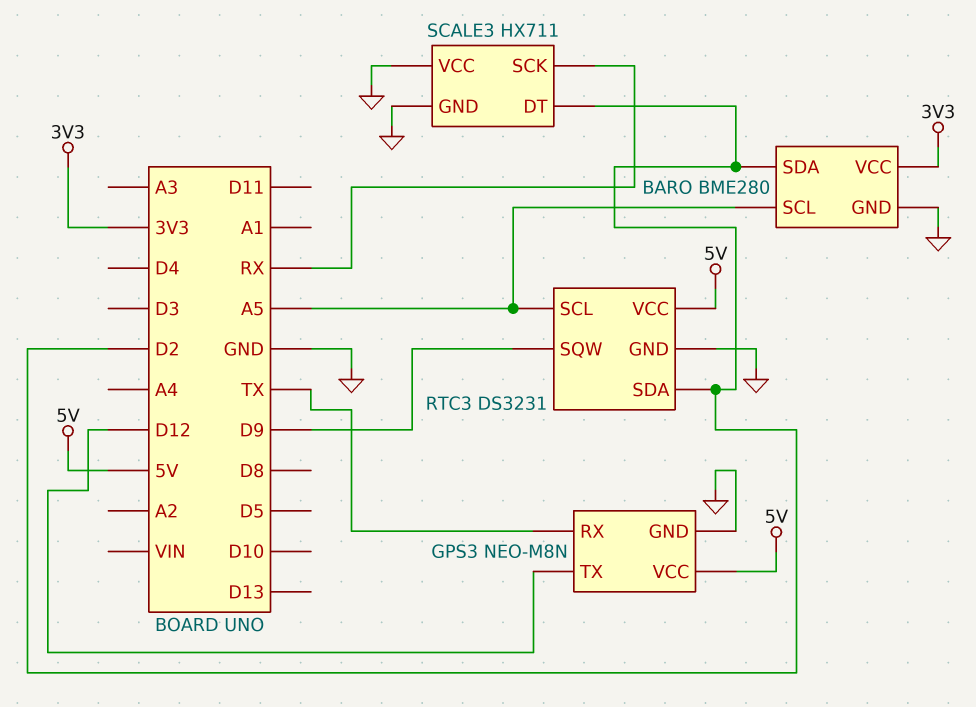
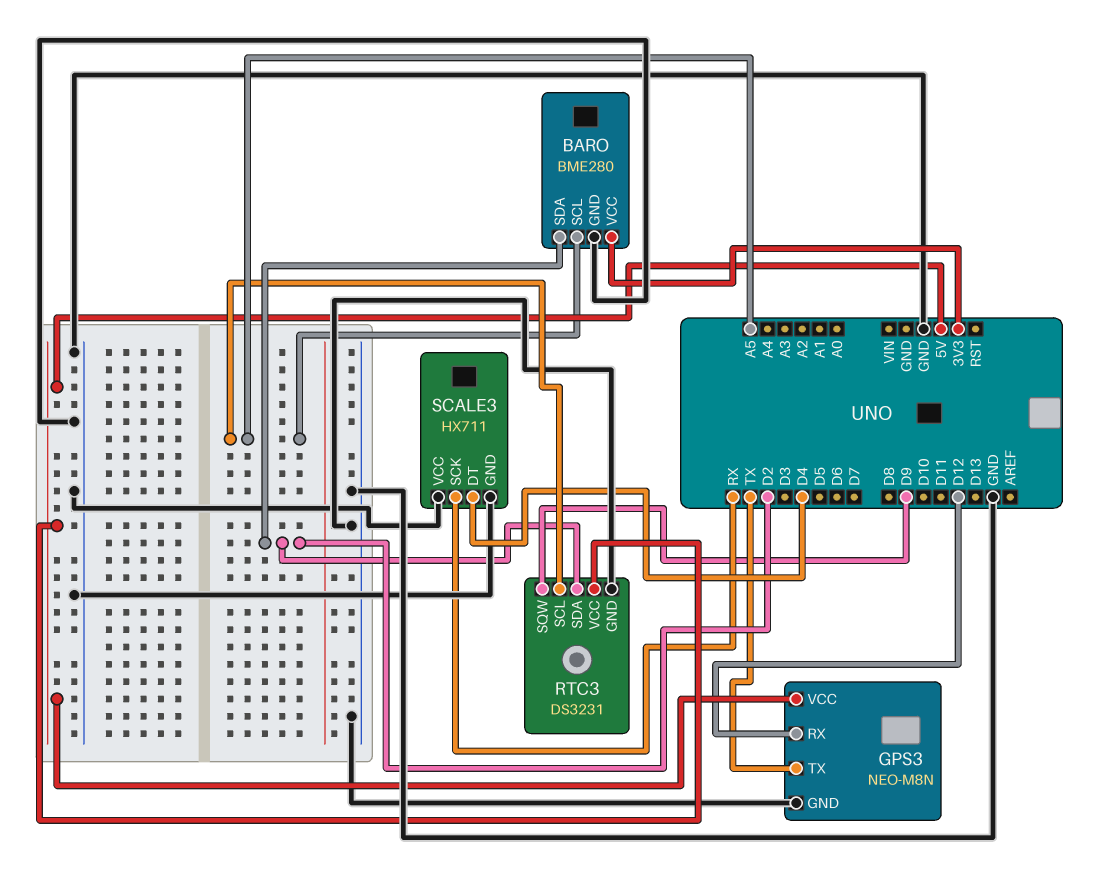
GPS3 pin RX: TX -> D12
GPS3 pin TX: D12 -> TX
SCALE3 pin DT: D2 -> D4

